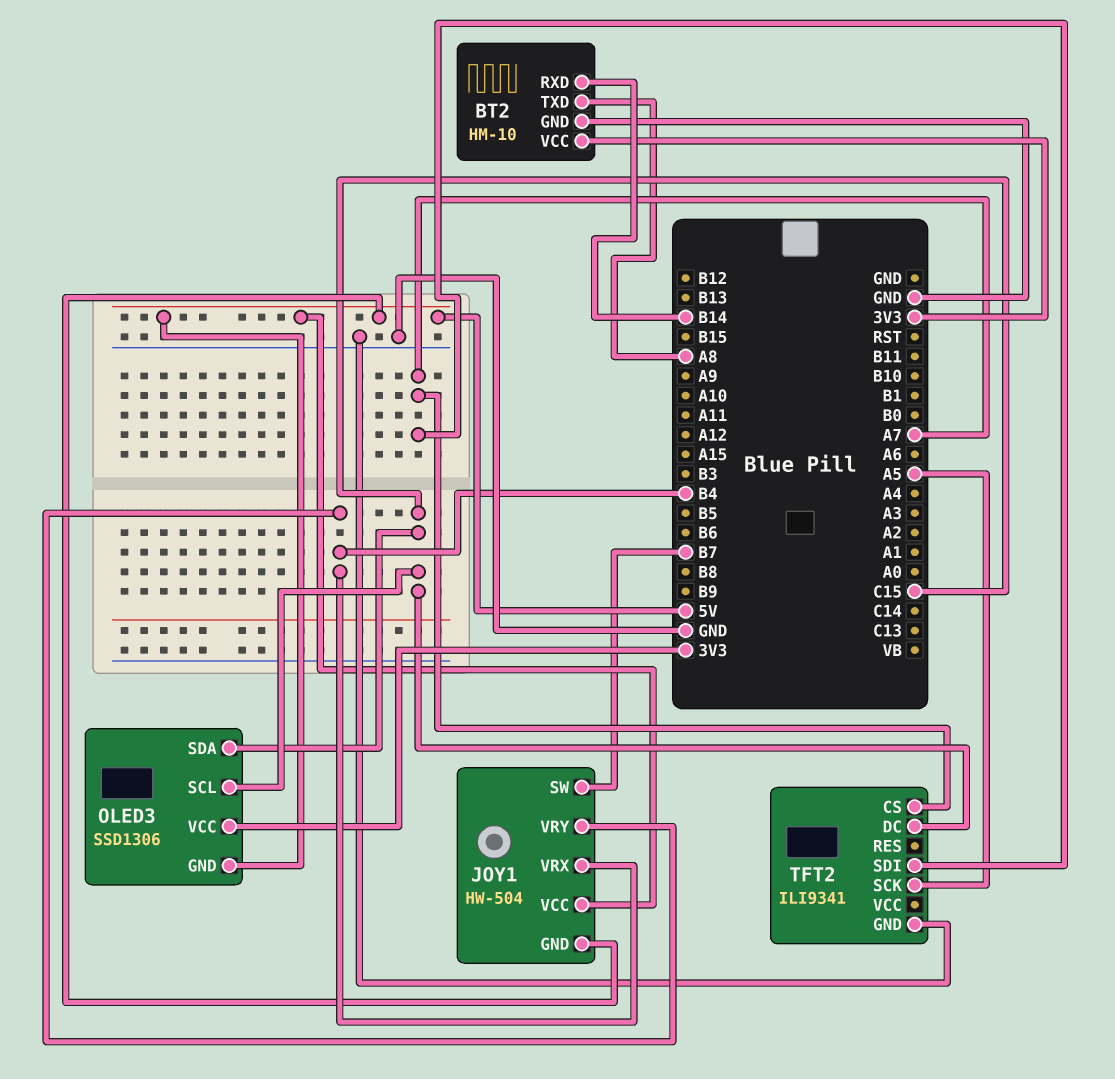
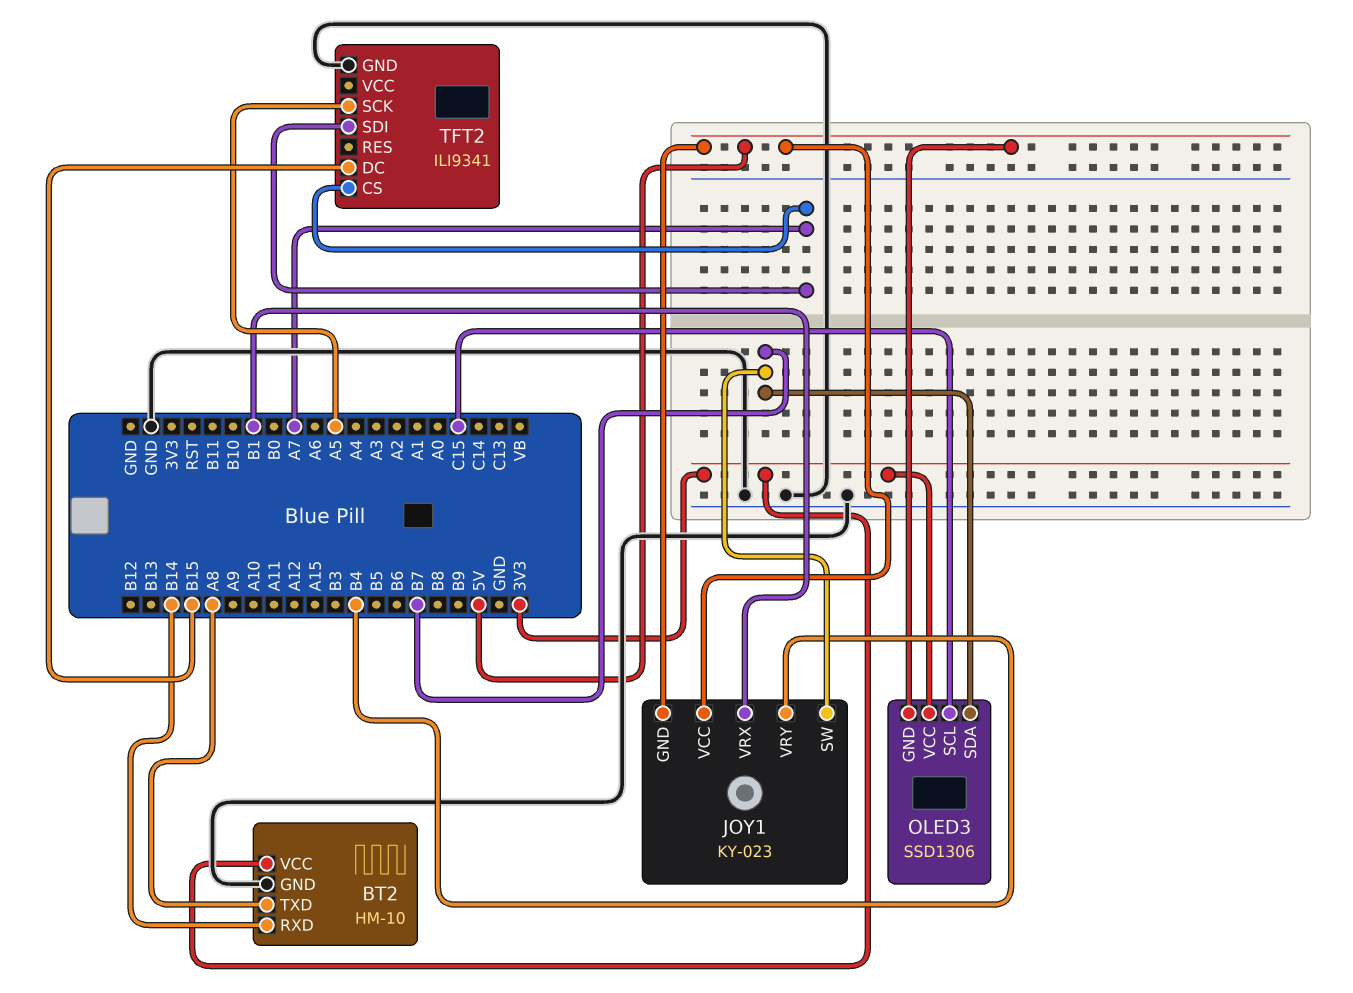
JOY1: HW-504 -> KY-023
JOY1 pin VRX: B4 -> B1
OLED3 pin SDA: C15 -> B7
TFT2 pin DC: C15 -> B15

